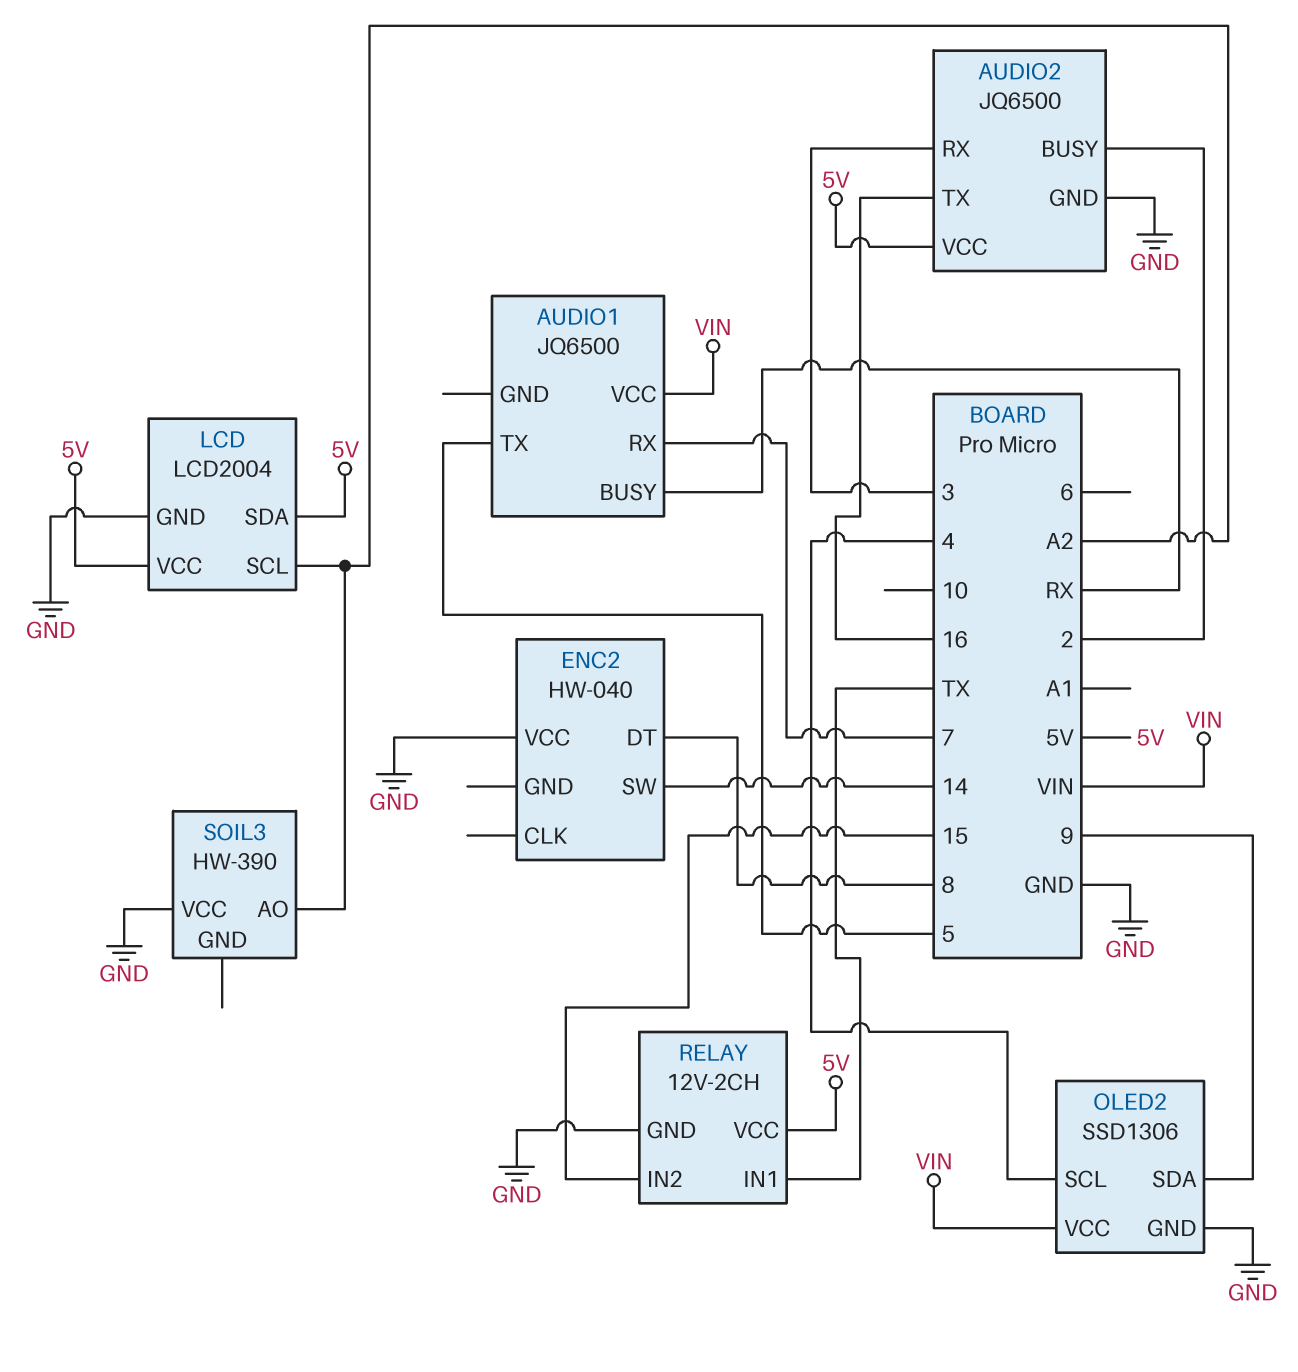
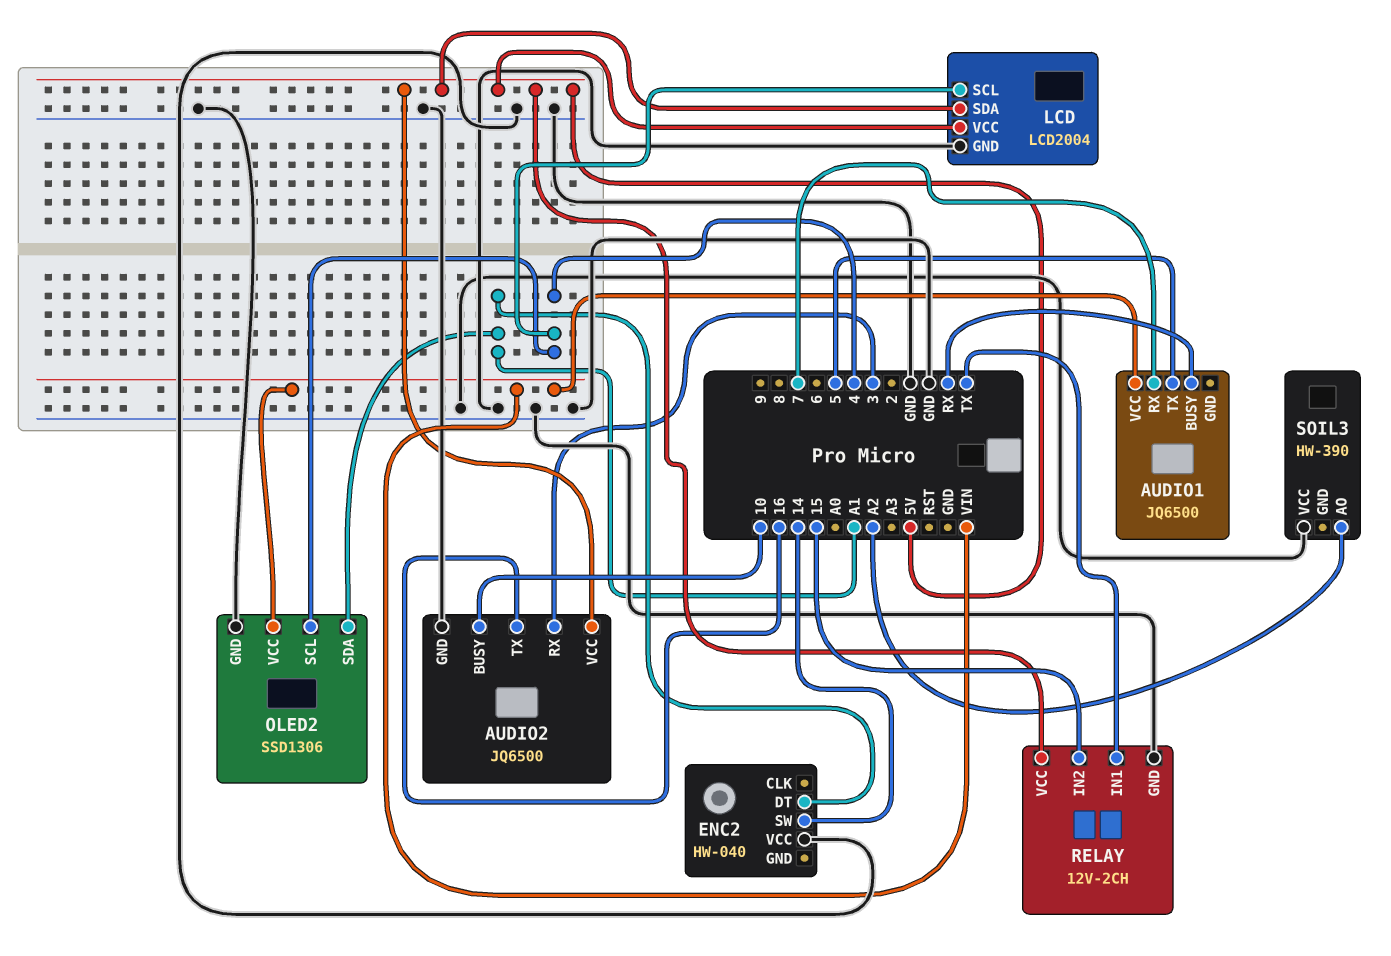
AUDIO2 pin BUSY: 2 -> 10
ENC2 pin DT: 8 -> A1
LCD pin SCL: A2 -> 4
OLED2 pin SDA: 9 -> A1

